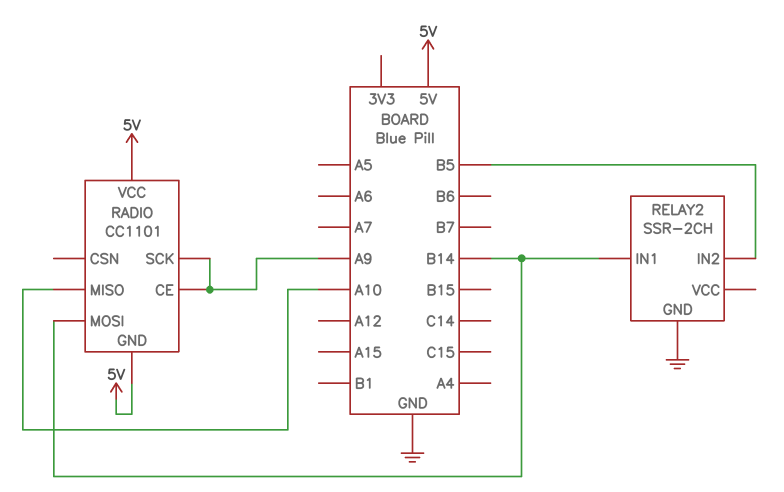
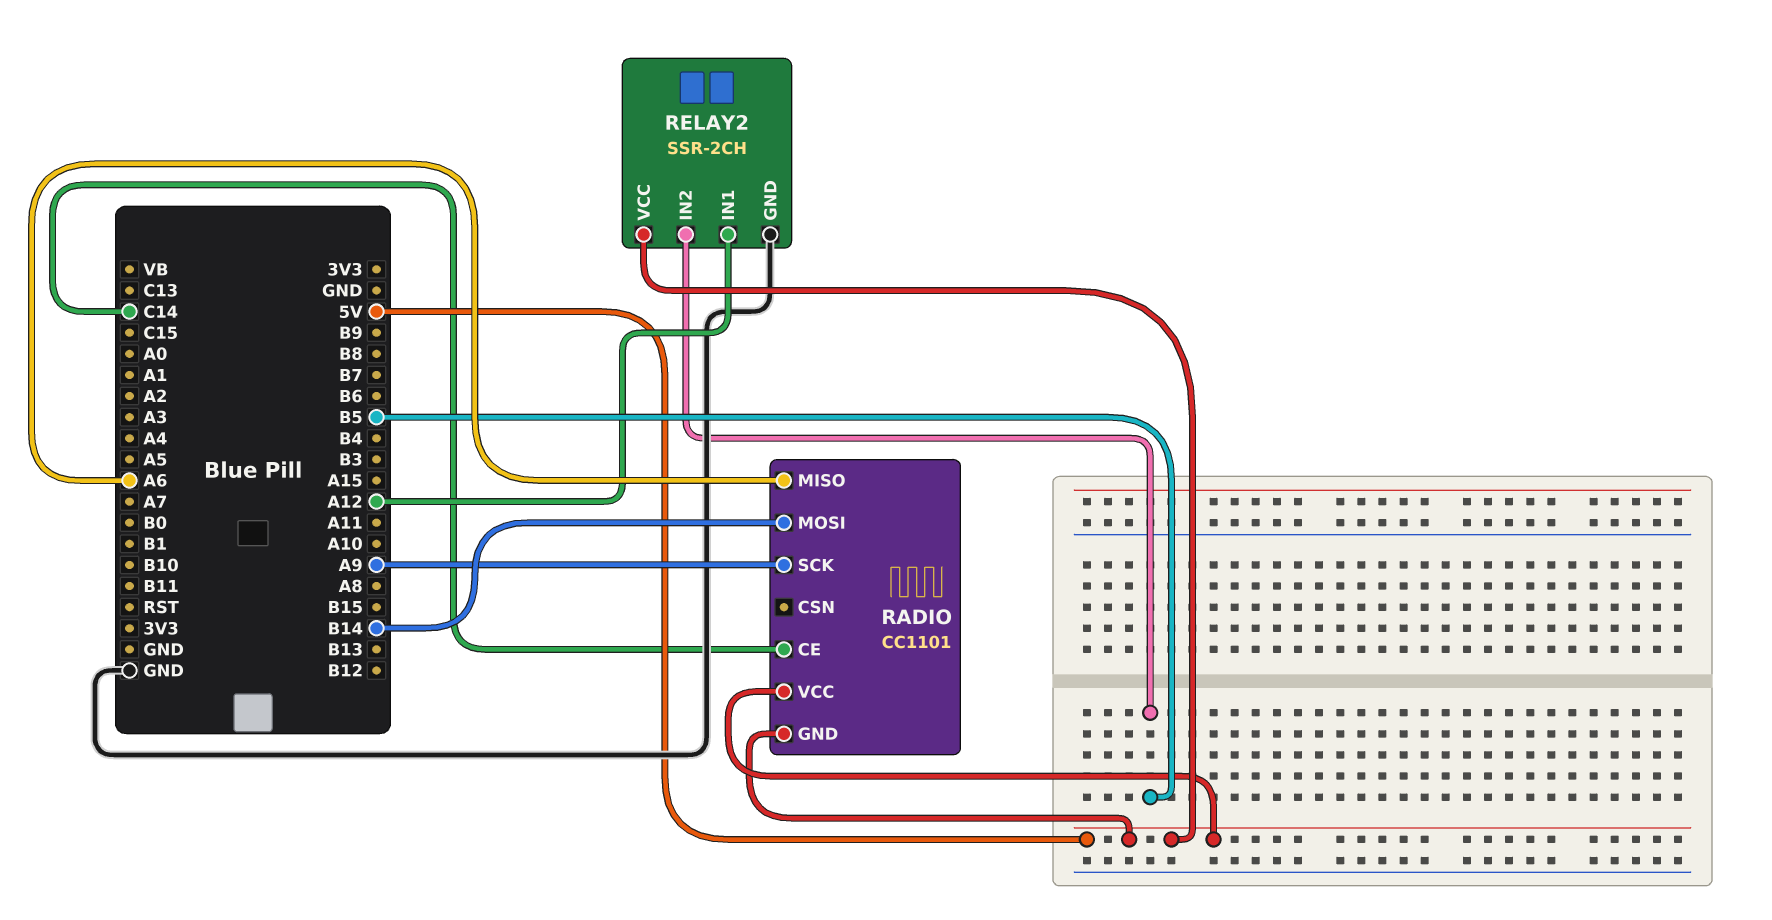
RADIO pin CE: A9 -> C14
RADIO pin MISO: A10 -> A6
RELAY2 pin IN1: B14 -> A12
RELAY2 pin VCC: none -> 5V

